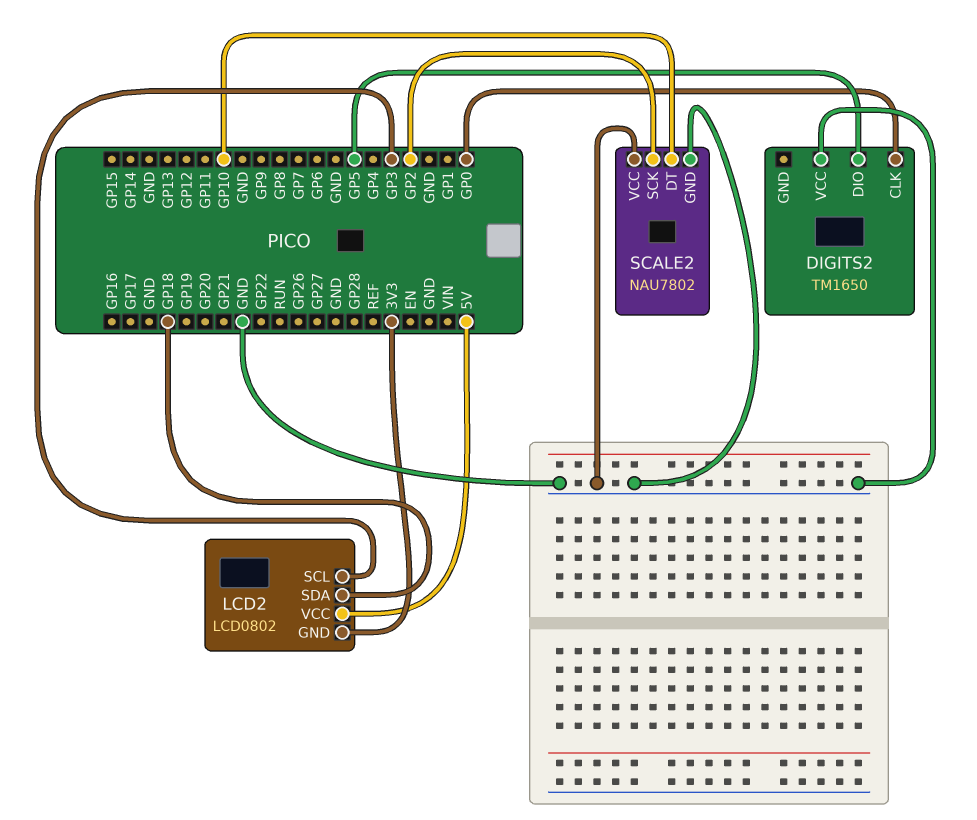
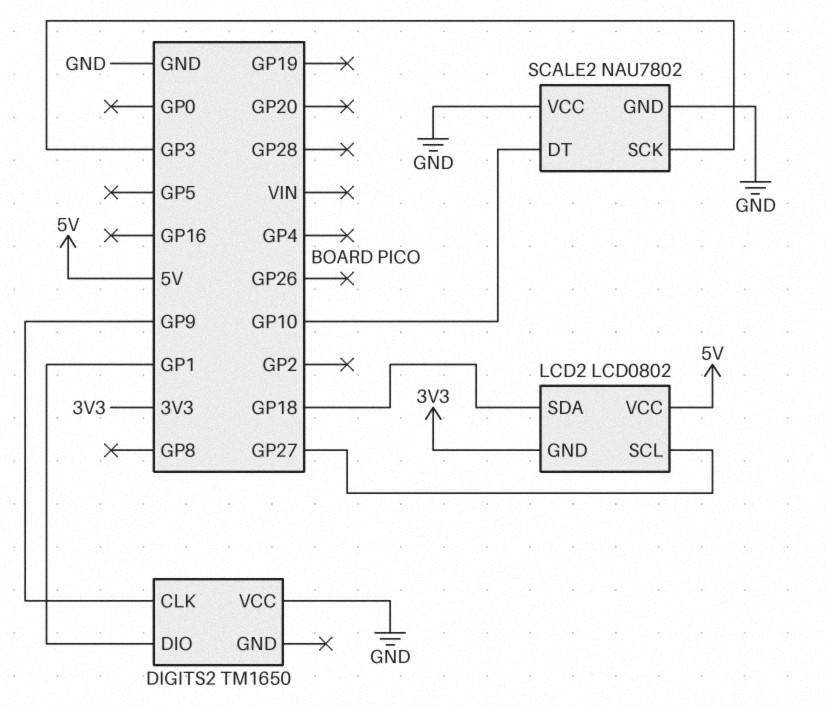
DIGITS2 pin CLK: GP0 -> GP9
DIGITS2 pin DIO: GP5 -> GP1
LCD2 pin SCL: GP3 -> GP27
SCALE2 pin SCK: GP2 -> GP3

